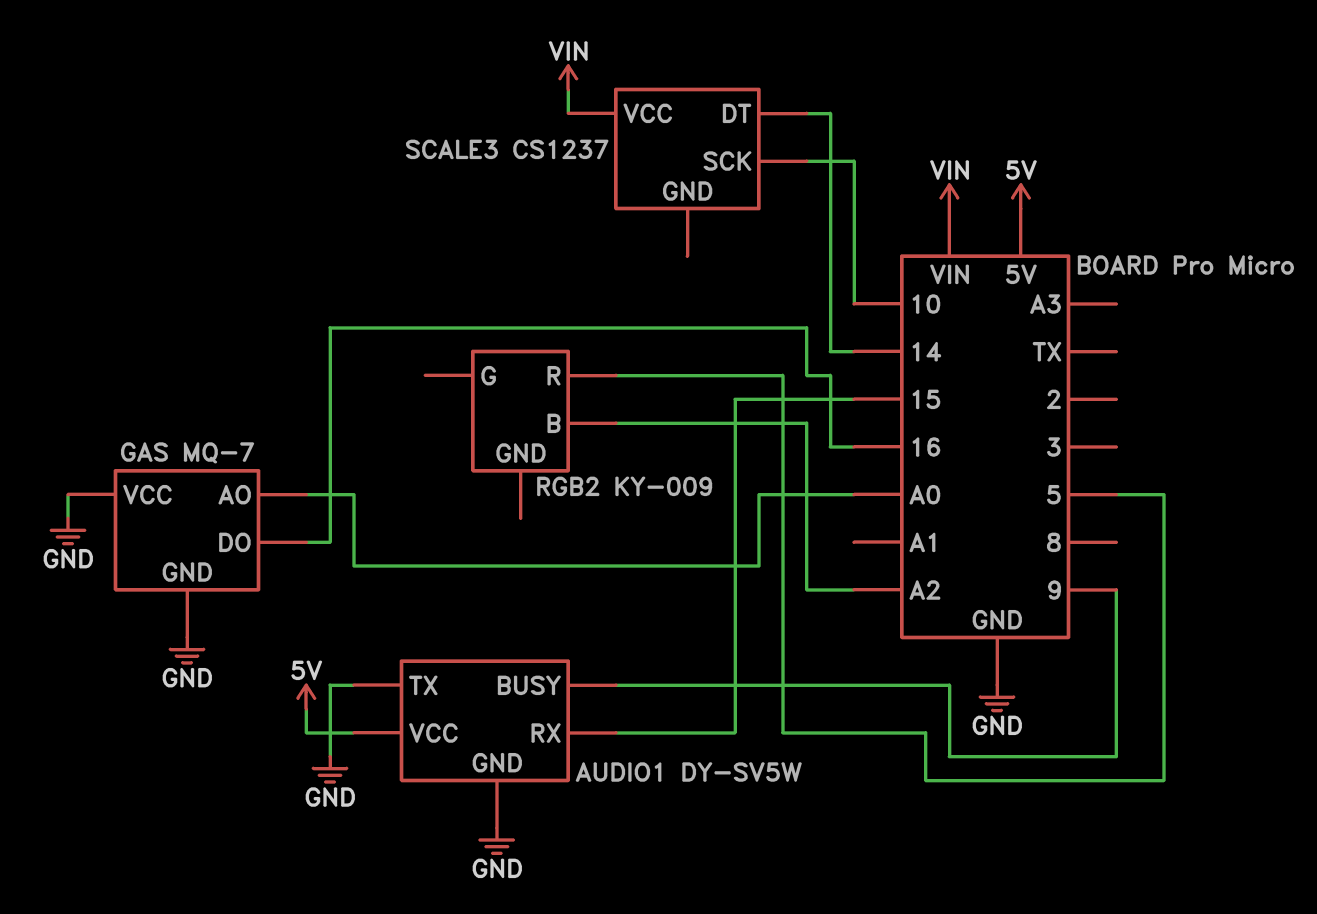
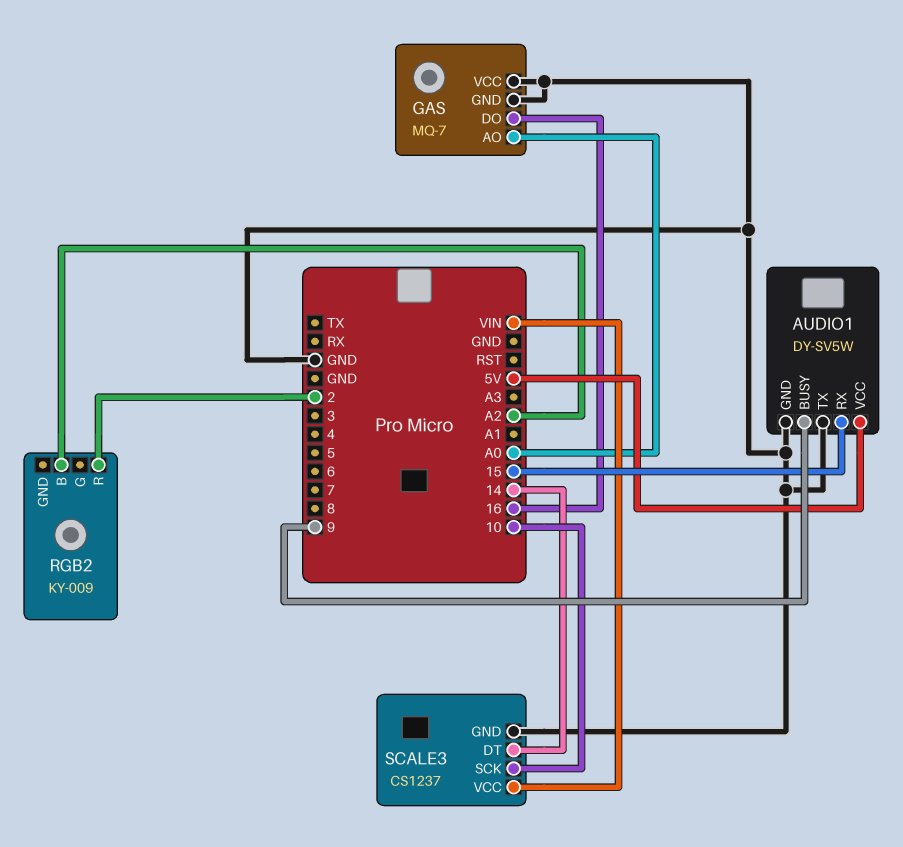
RGB2 pin R: 5 -> 2
SCALE3 pin GND: none -> GND

